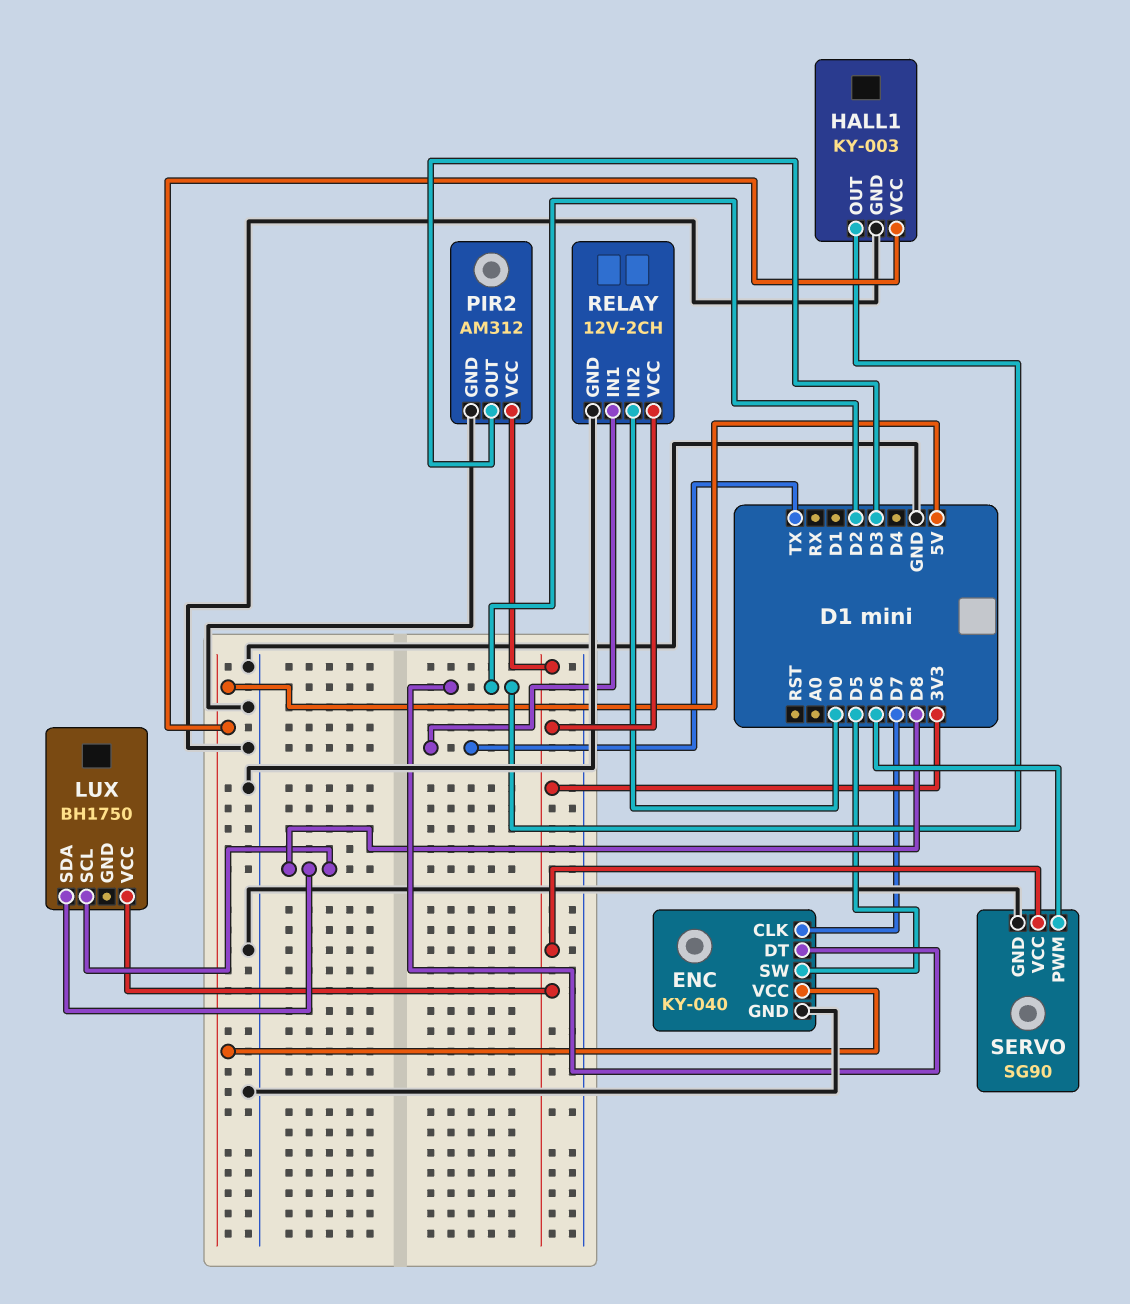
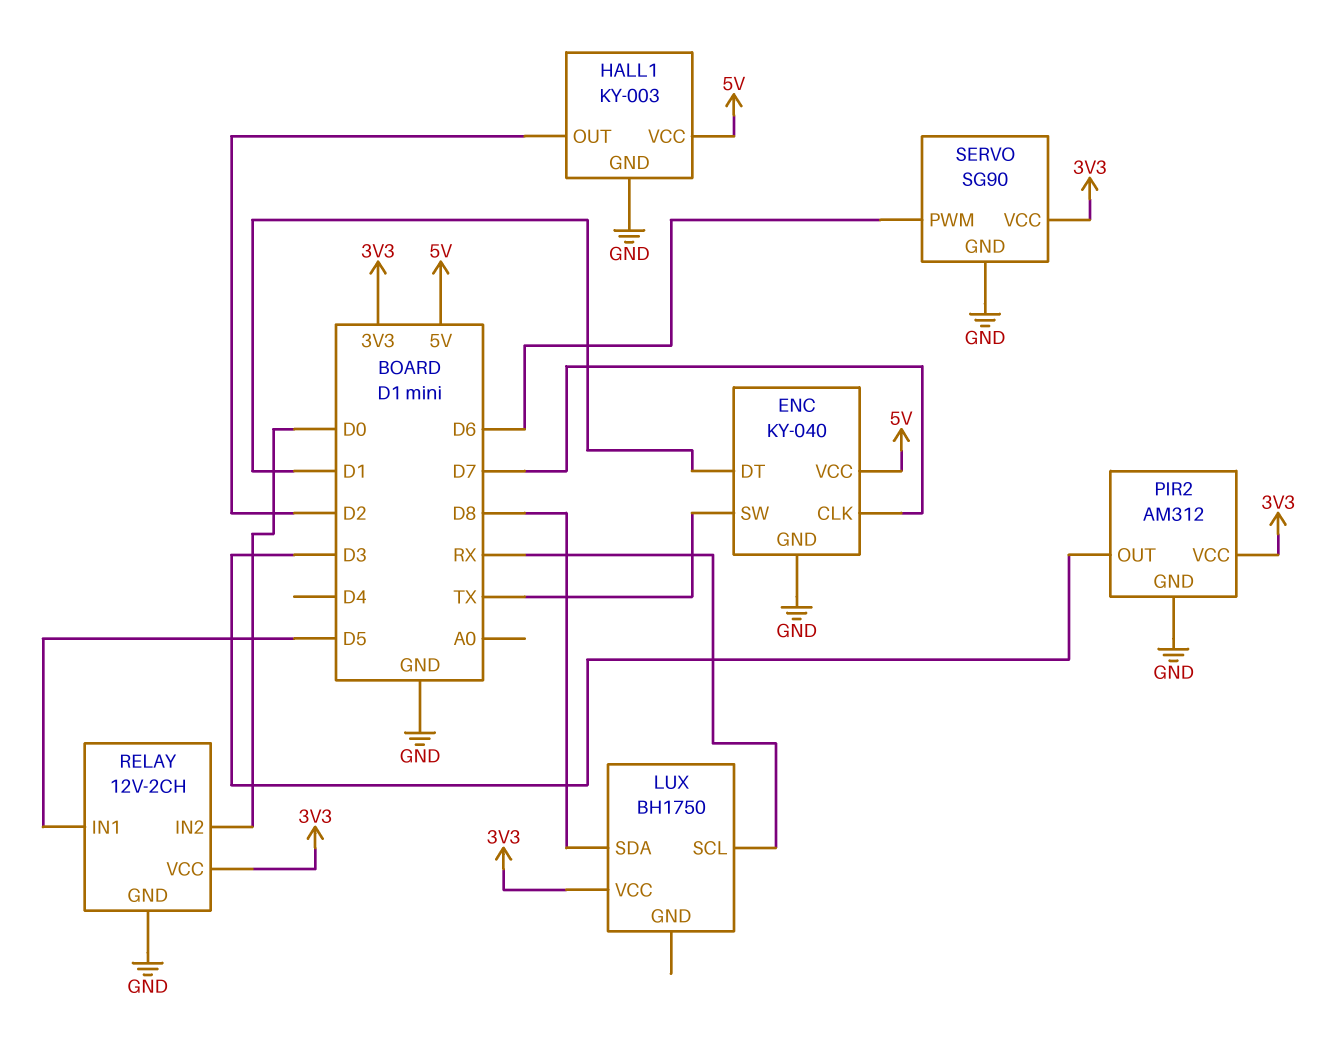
ENC pin DT: D2 -> D1
ENC pin SW: D5 -> TX
LUX pin SCL: D8 -> RX
RELAY pin IN1: TX -> D5

